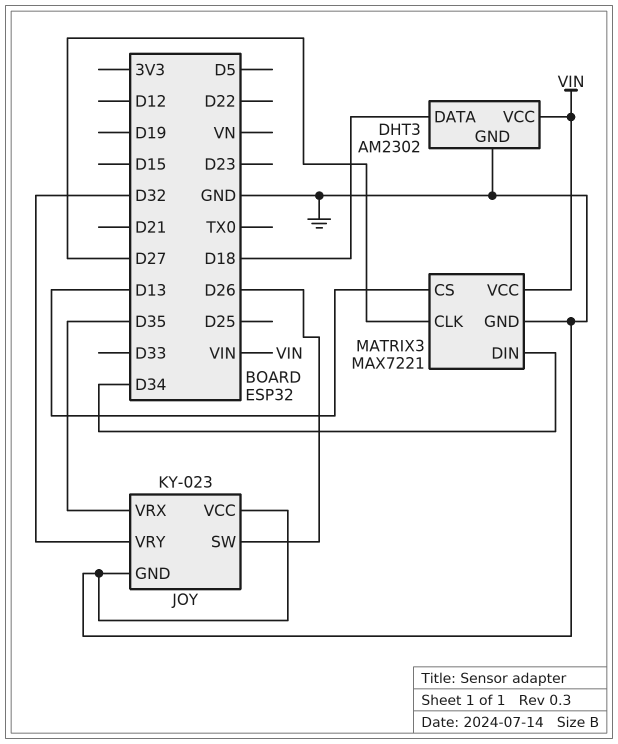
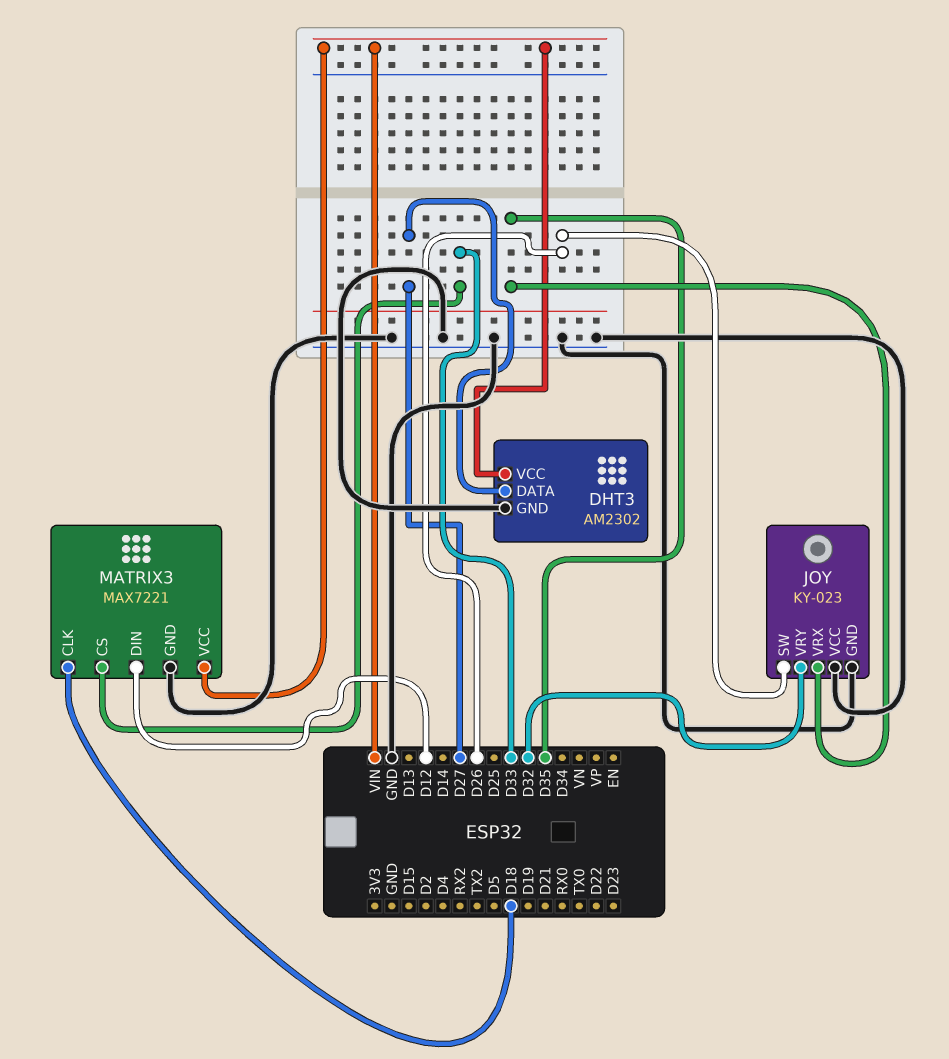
DHT3 pin DATA: D18 -> D27
MATRIX3 pin CLK: D27 -> D18
MATRIX3 pin CS: D13 -> D33
MATRIX3 pin DIN: D34 -> D12

